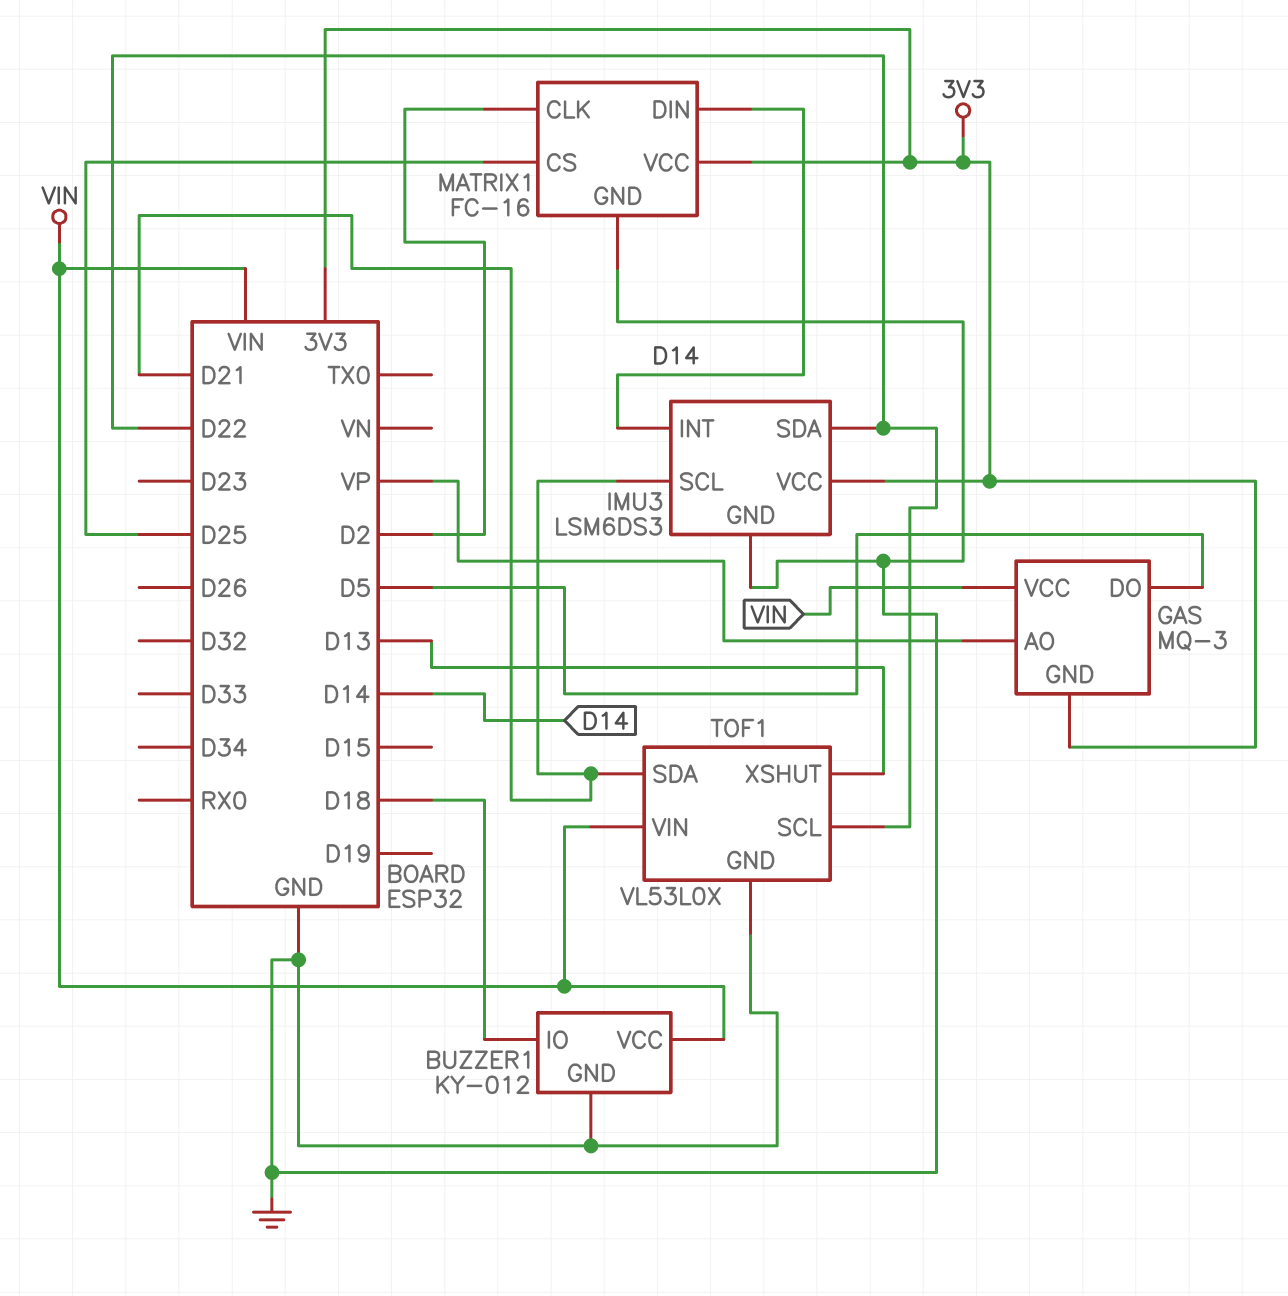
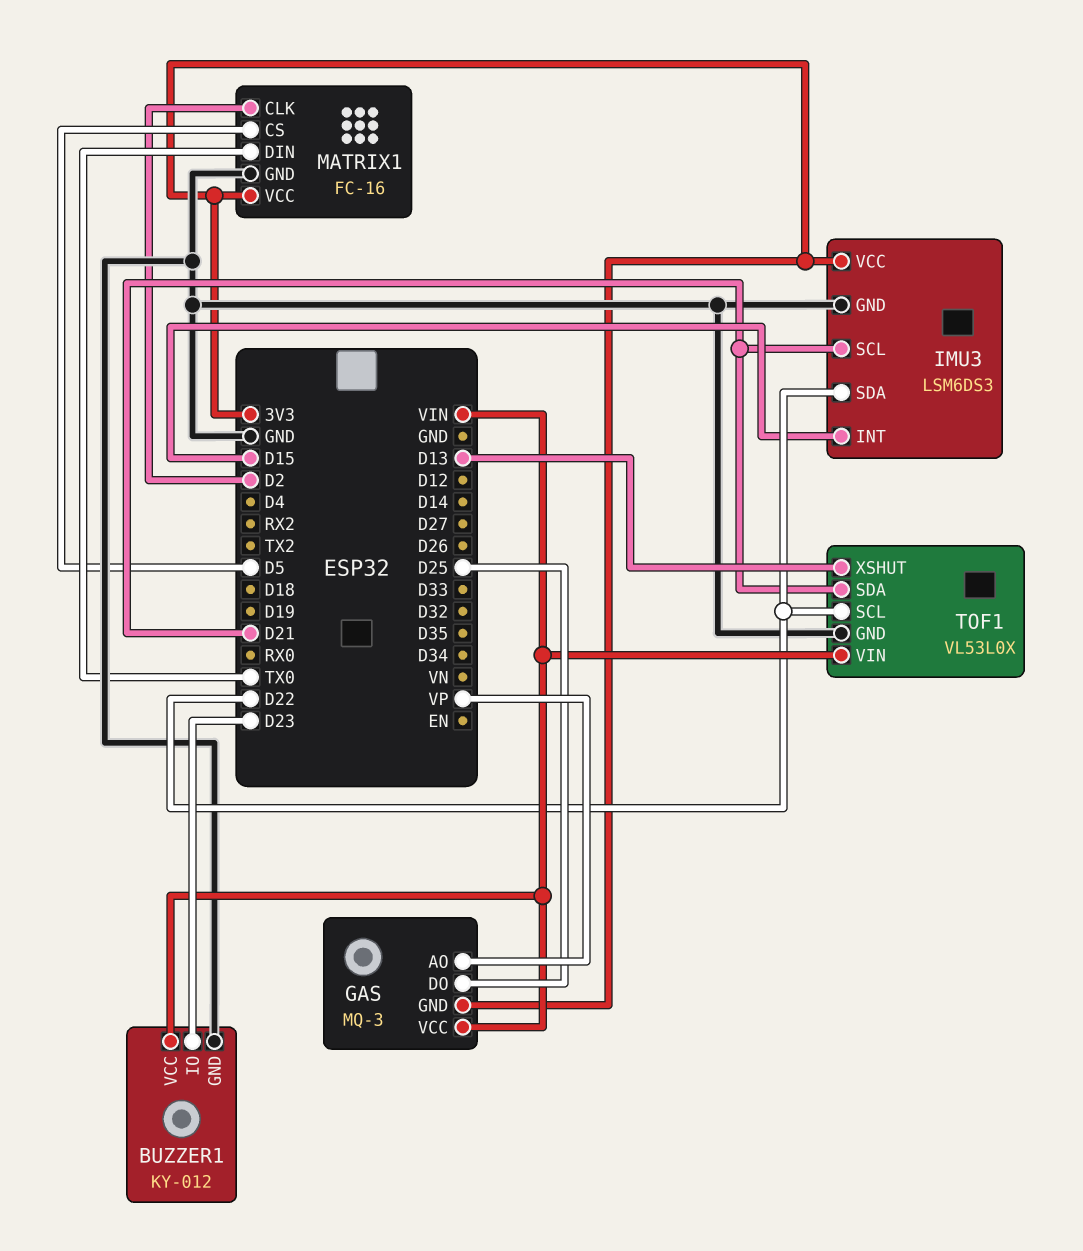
BUZZER1 pin IO: D18 -> D23
GAS pin DO: D5 -> D25
IMU3 pin INT: D14 -> D15
MATRIX1 pin CS: D25 -> D5
MATRIX1 pin DIN: D14 -> TX0

